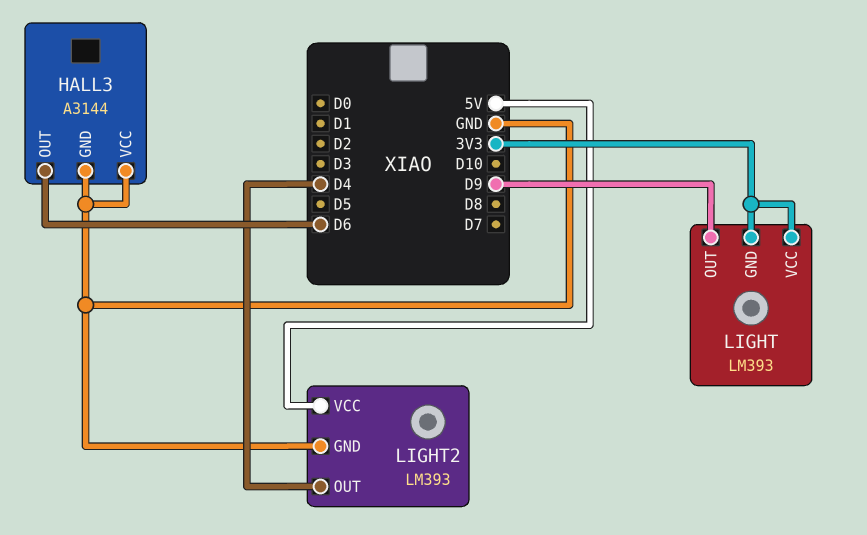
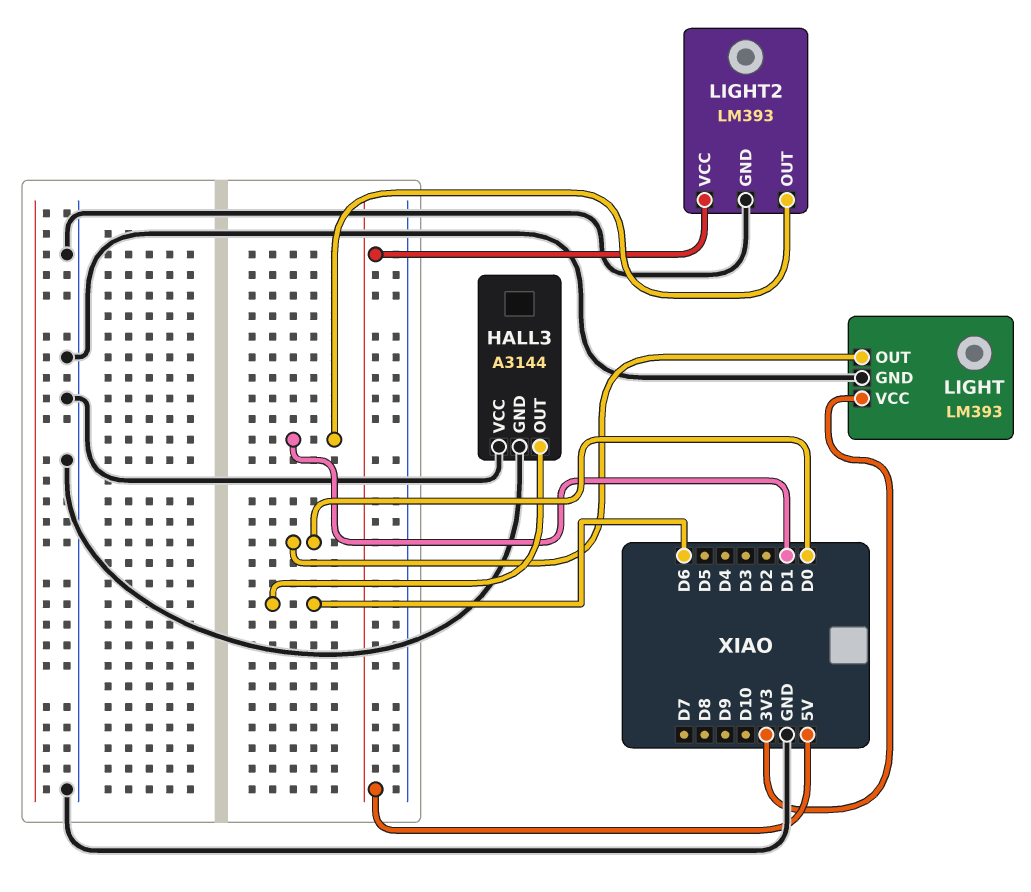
LIGHT pin GND: 3V3 -> GND
LIGHT pin OUT: D9 -> D0
LIGHT2 pin OUT: D4 -> D1

